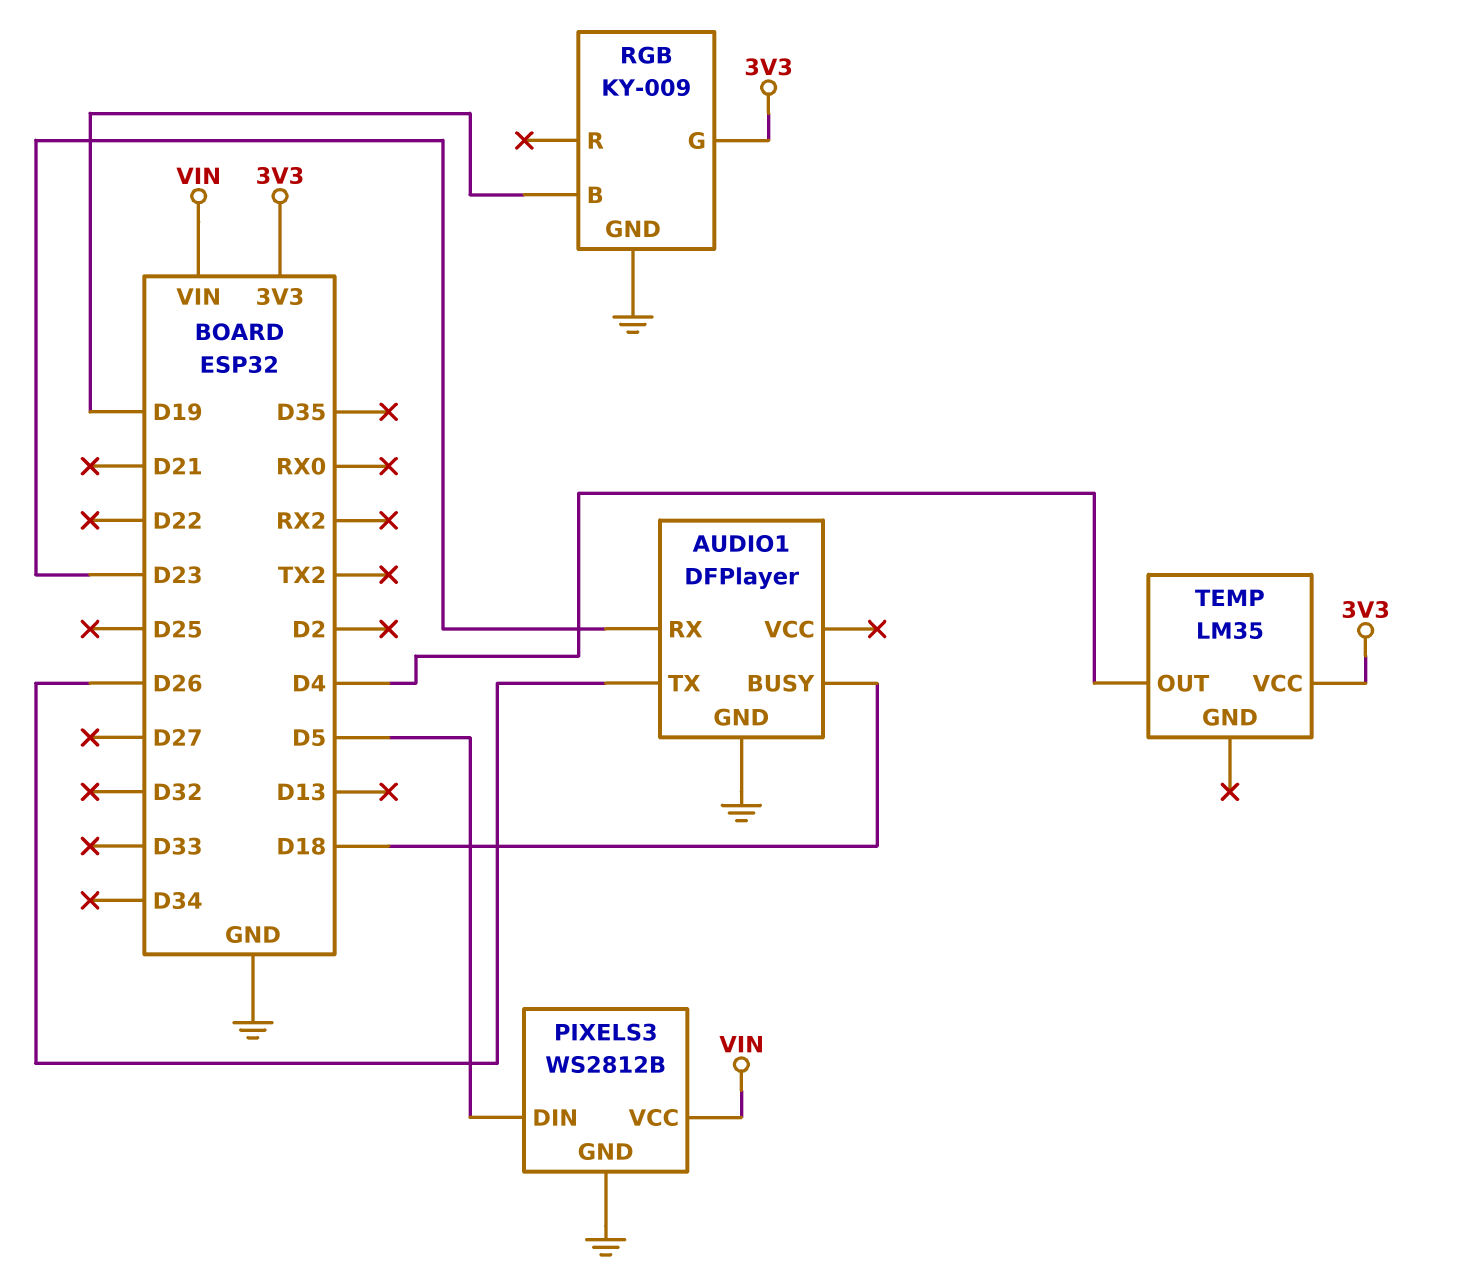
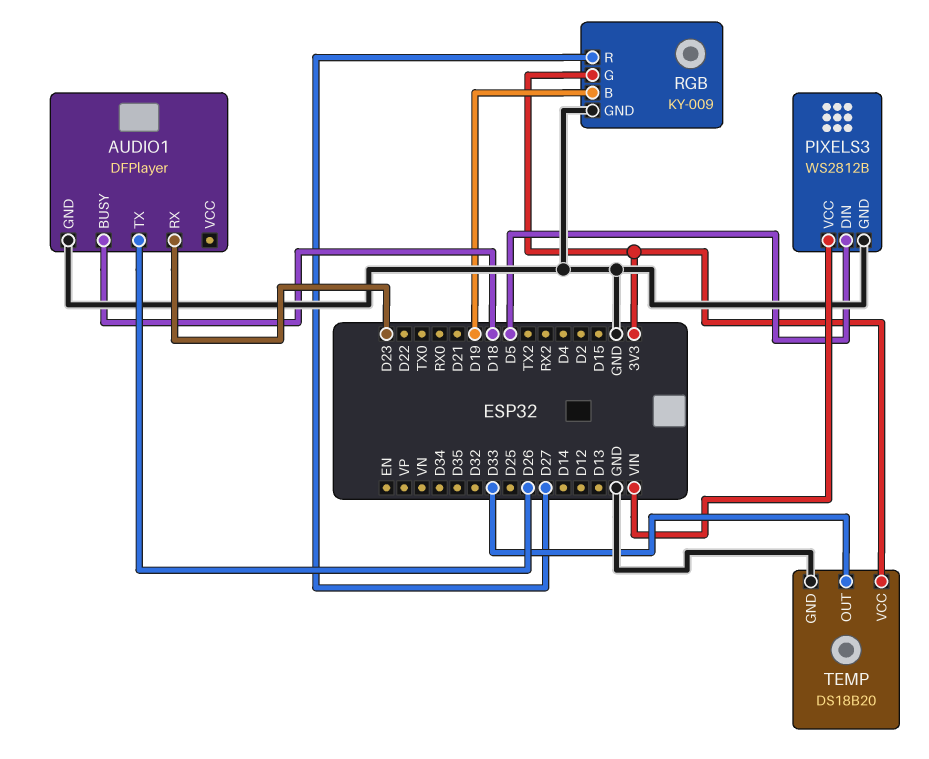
RGB pin R: none -> D27
TEMP: LM35 -> DS18B20
TEMP pin GND: none -> GND
TEMP pin OUT: D4 -> D33

